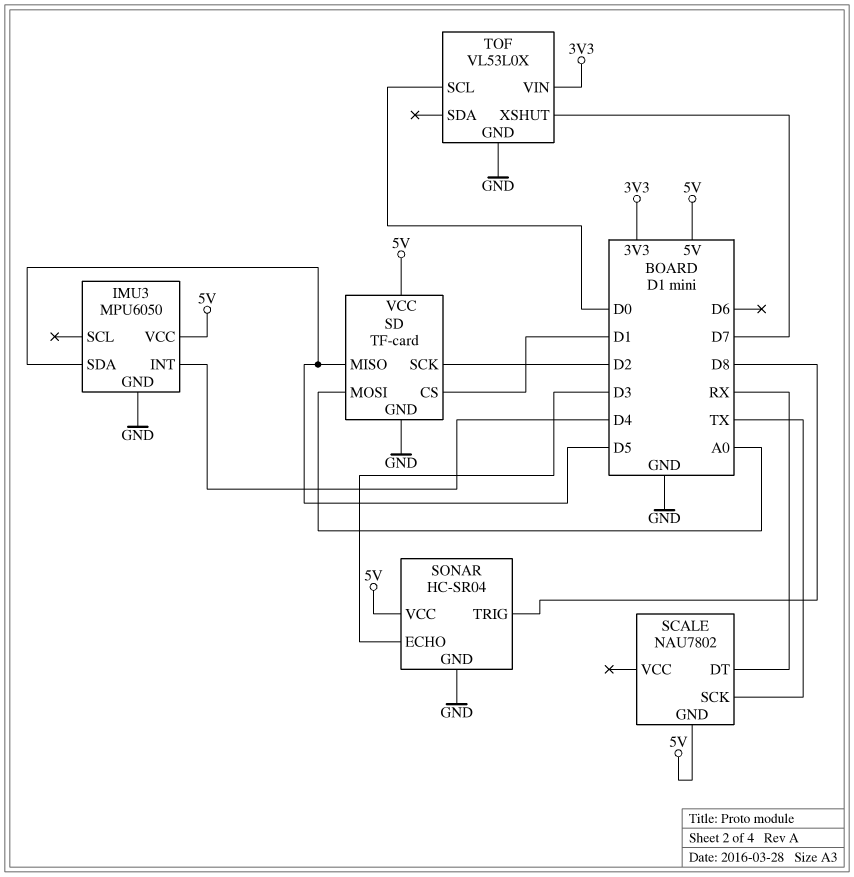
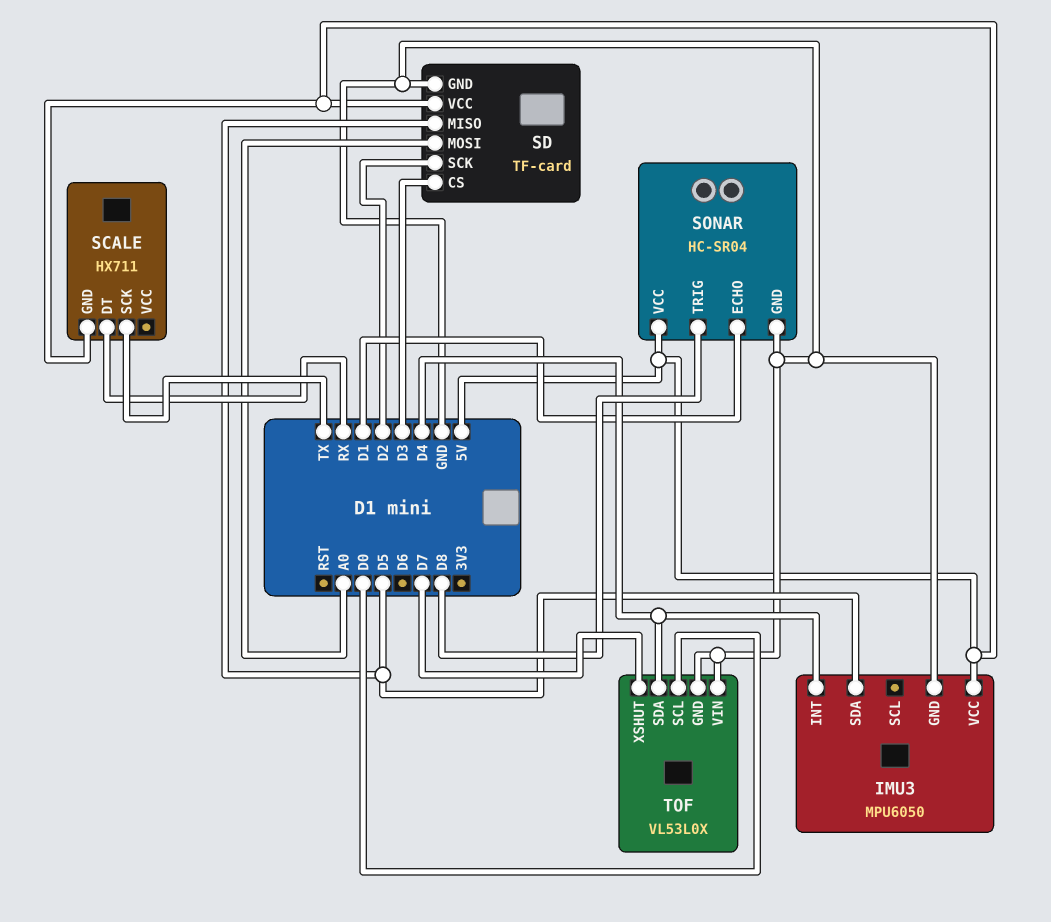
SCALE: NAU7802 -> HX711
SD pin CS: D1 -> D3
SONAR pin ECHO: D3 -> D1
TOF pin SDA: none -> D4
TOF pin VIN: 3V3 -> GND

